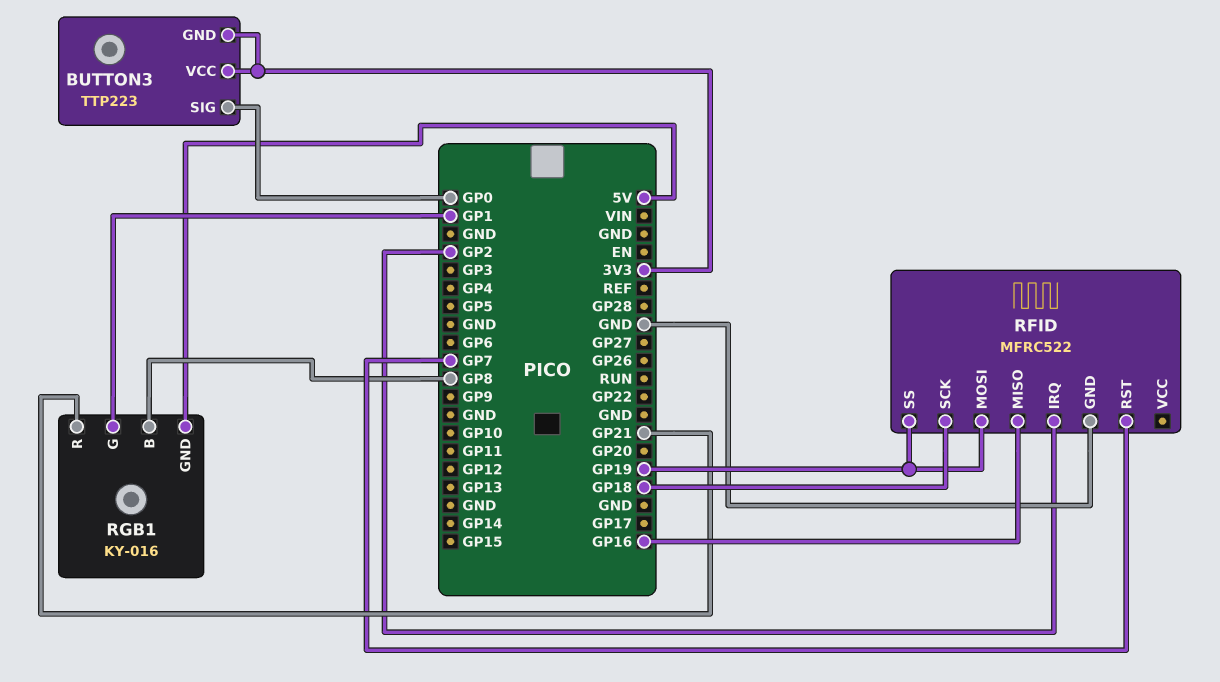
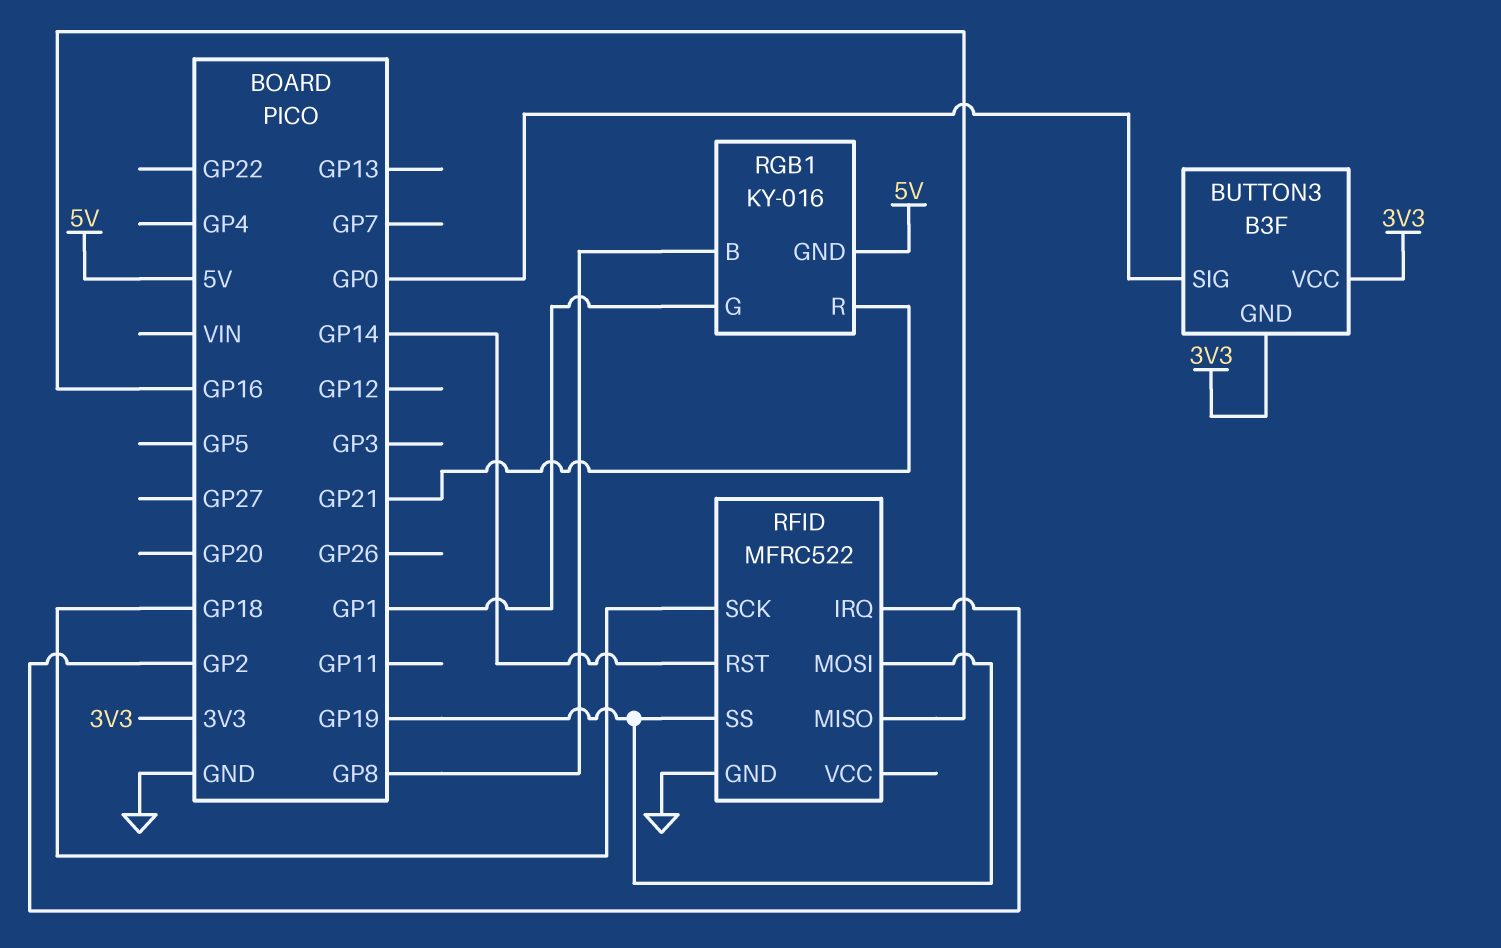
BUTTON3: TTP223 -> B3F
RFID pin RST: GP7 -> GP14

